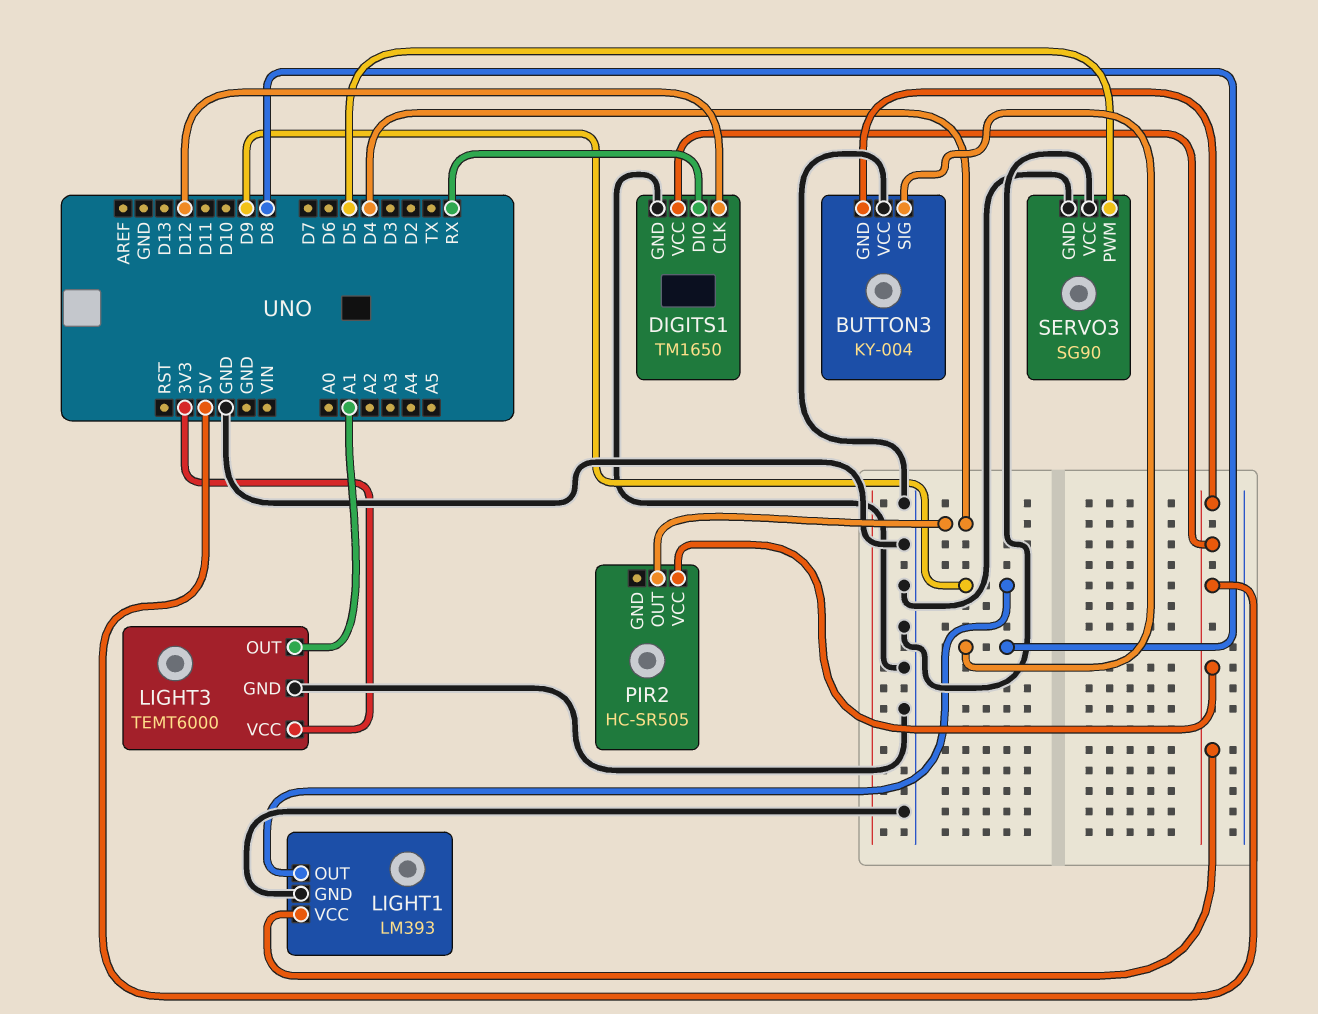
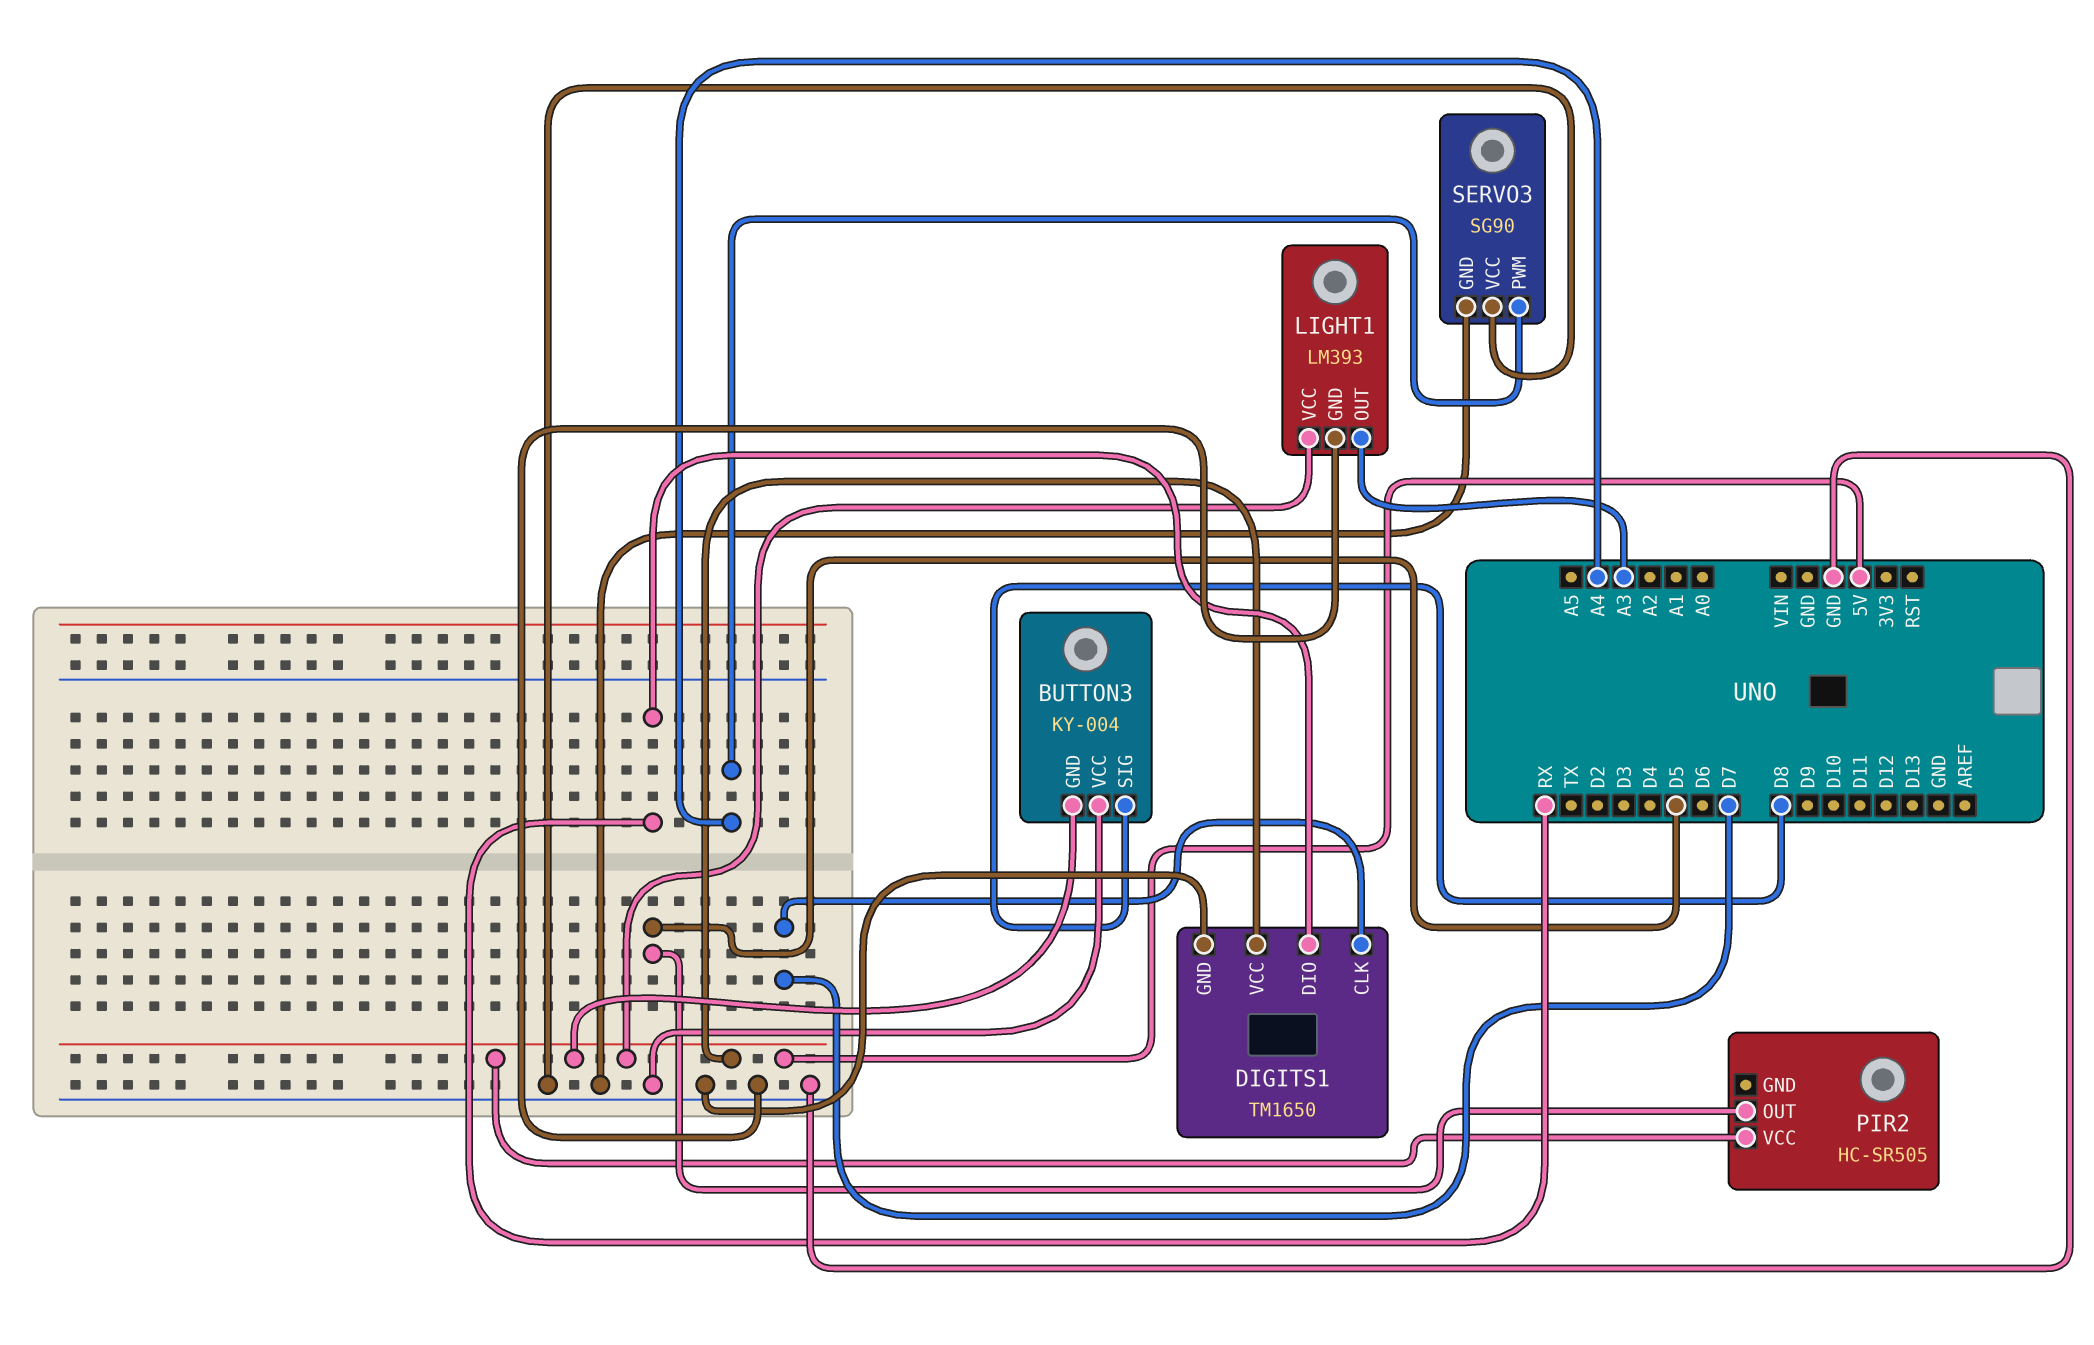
DIGITS1 pin CLK: D12 -> D7
LIGHT1 pin OUT: D9 -> A3
LIGHT3: TEMT6000 -> none
LIGHT3 pin GND: GND -> none
LIGHT3 pin OUT: A1 -> none
LIGHT3 pin VCC: 3V3 -> none
PIR2 pin OUT: D4 -> D5
SERVO3 pin PWM: D5 -> A4

